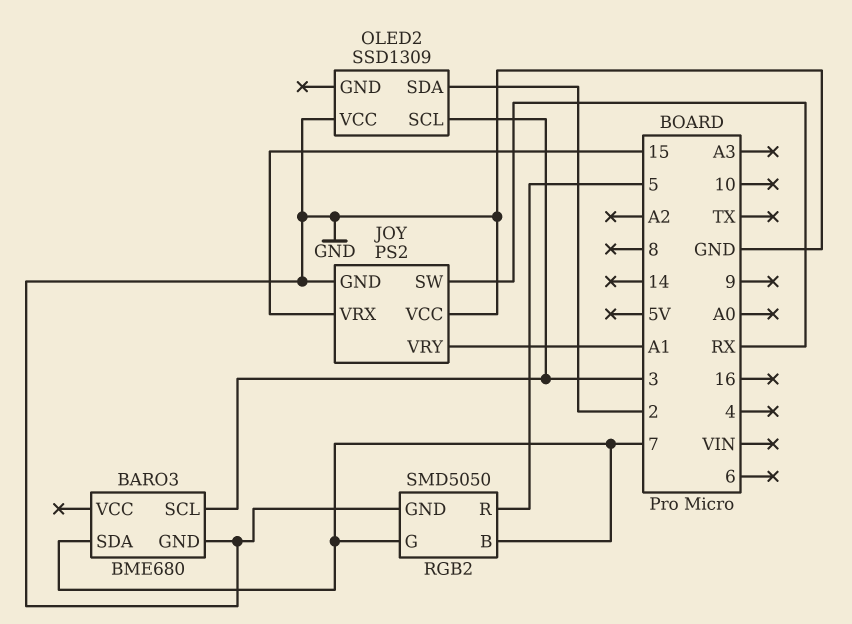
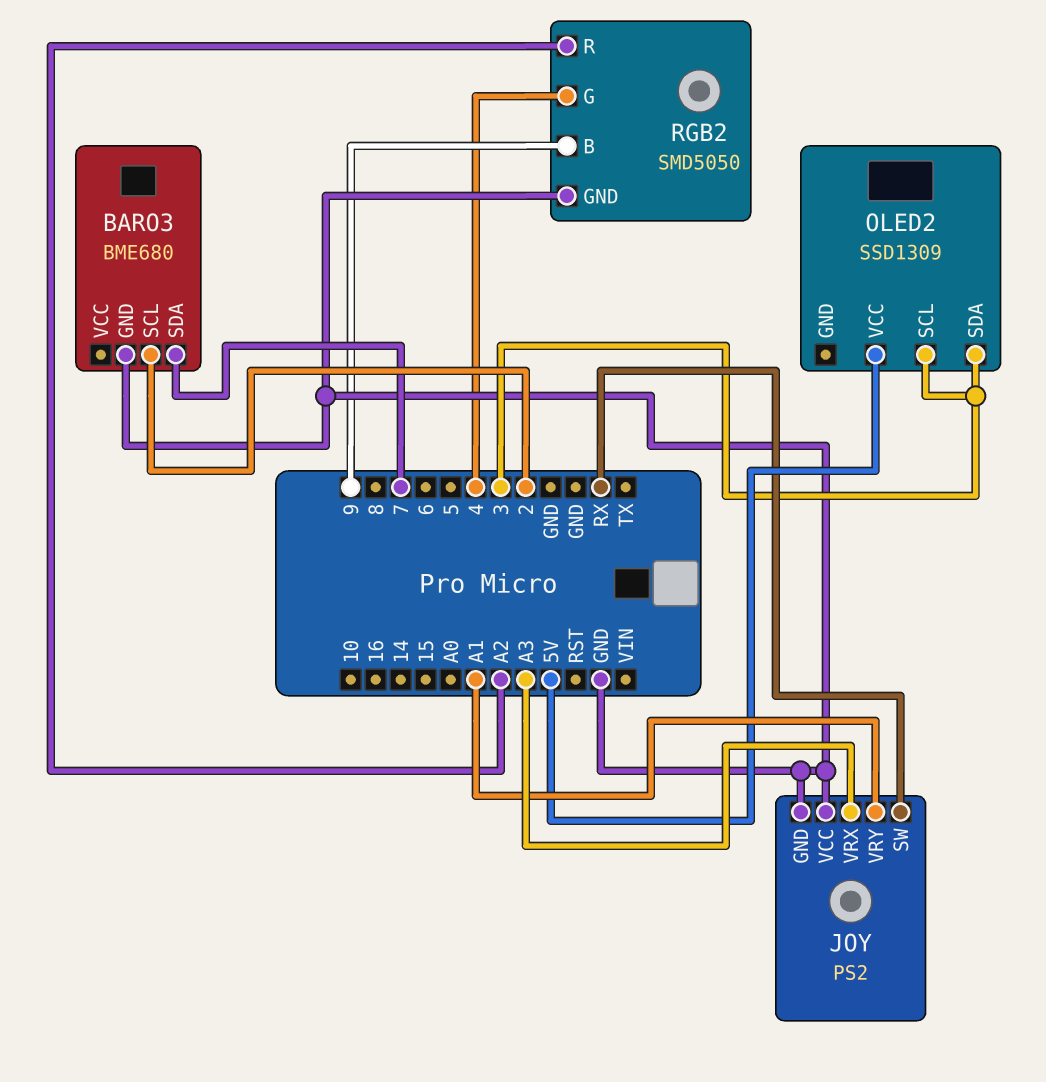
BARO3 pin SCL: 3 -> 2
JOY pin VRX: 15 -> A3
OLED2 pin SDA: 2 -> 3
OLED2 pin VCC: GND -> 5V
RGB2 pin B: 7 -> 9
RGB2 pin G: 7 -> 4
RGB2 pin R: 5 -> A2

